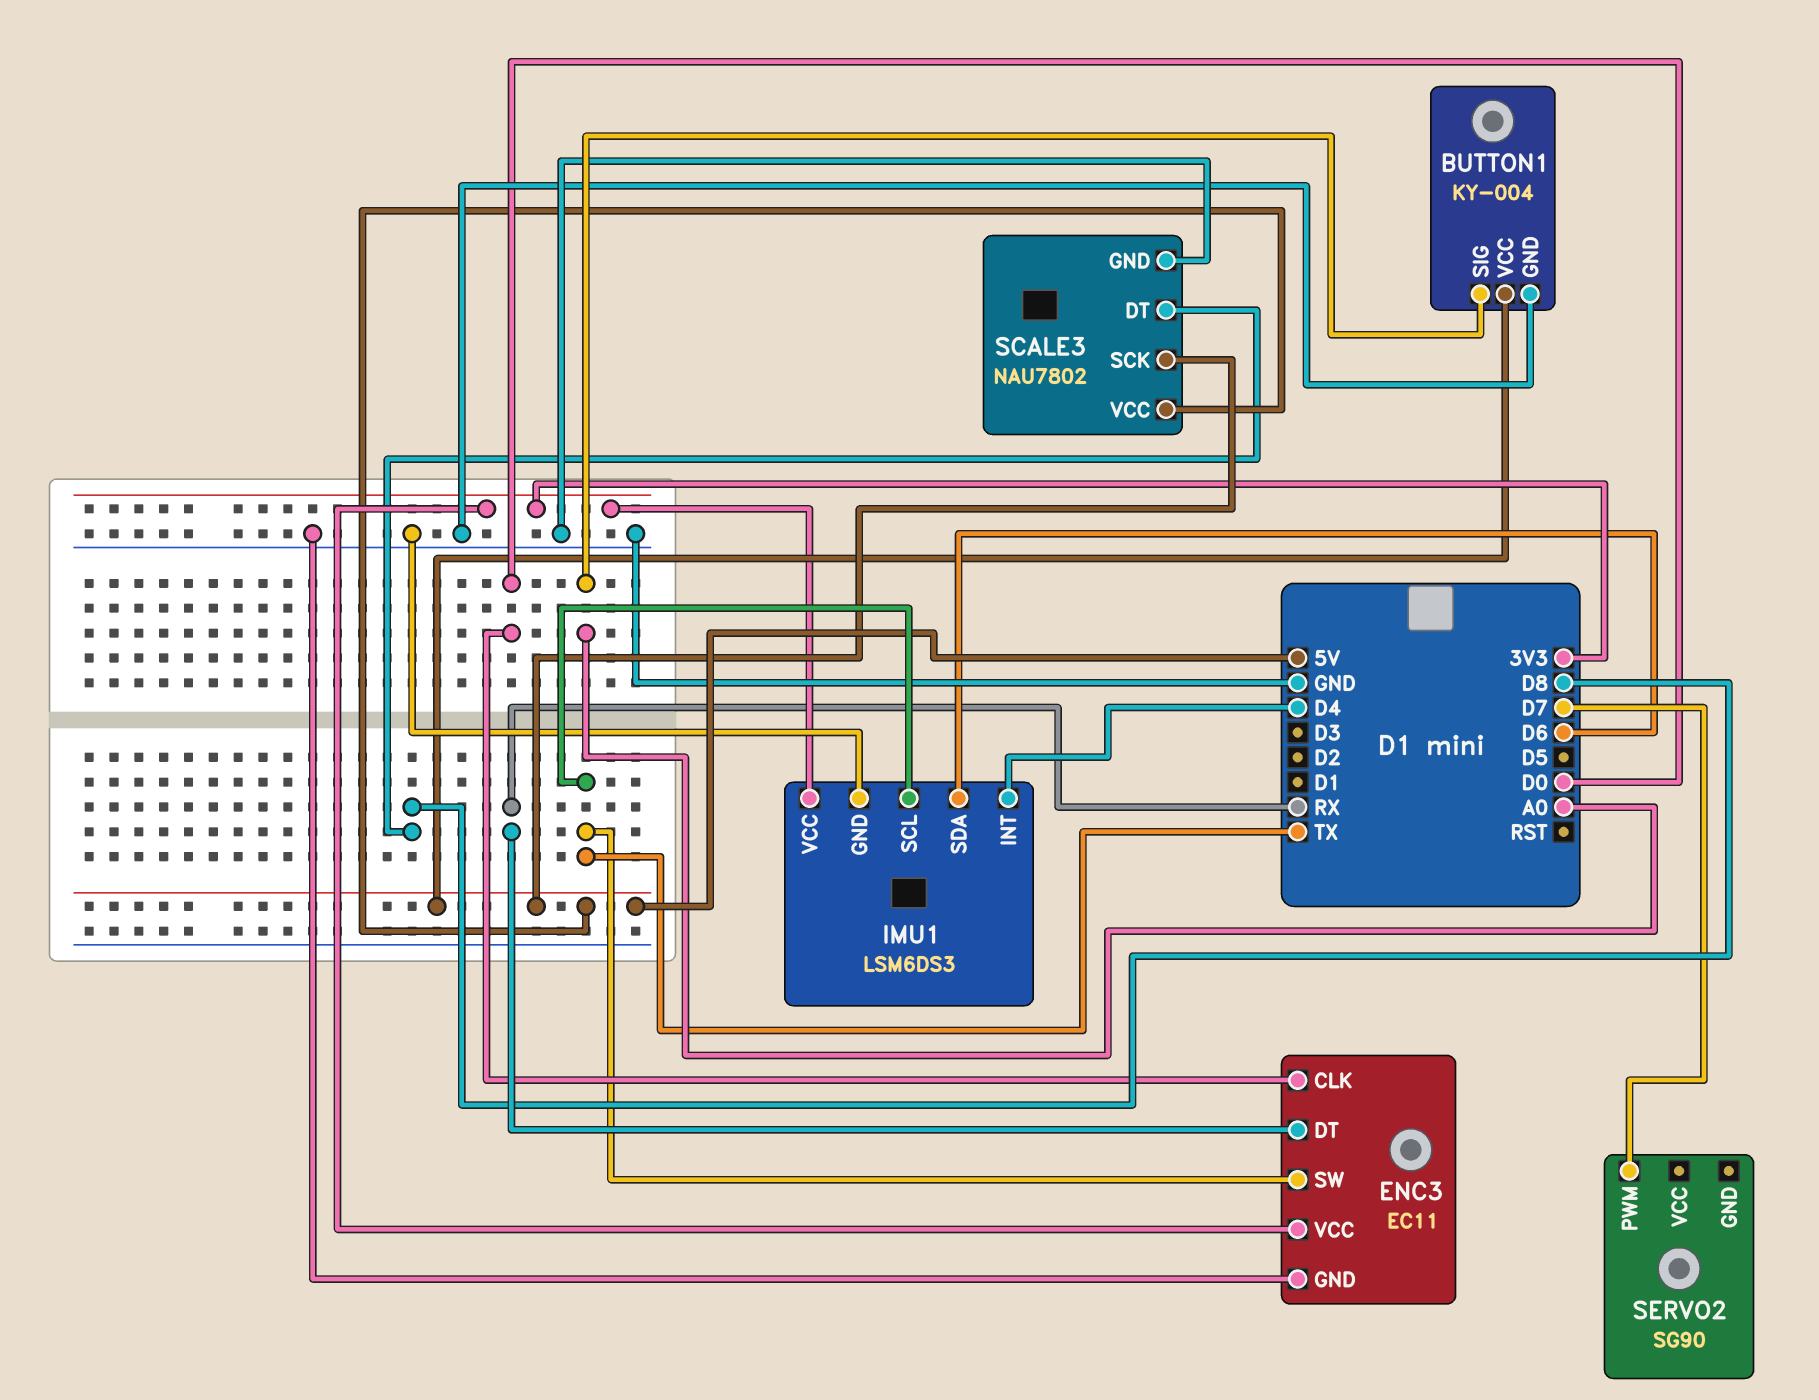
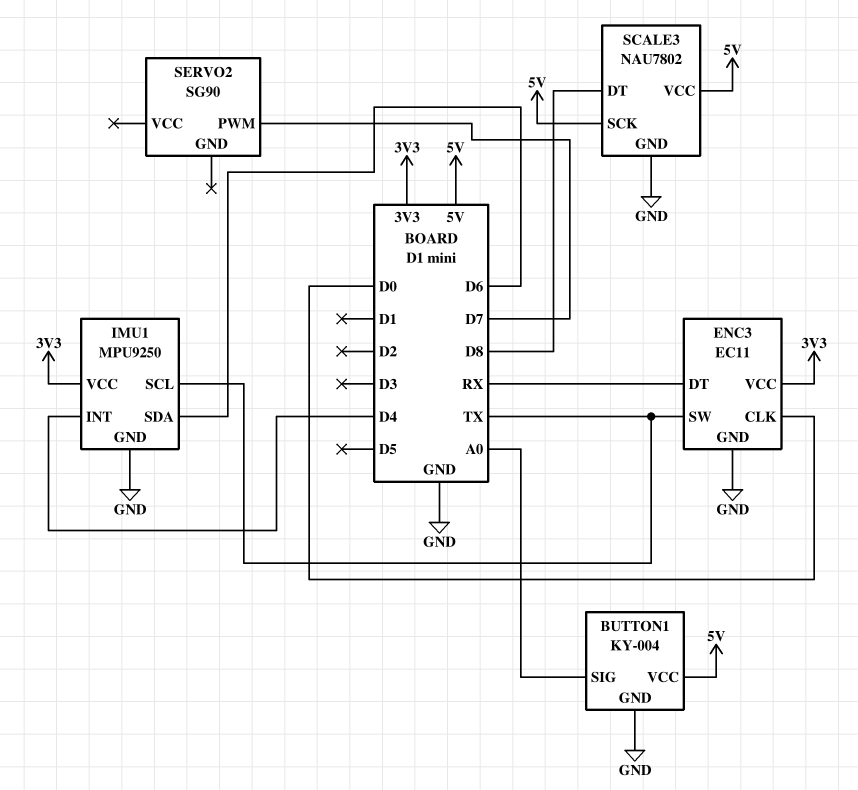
IMU1: LSM6DS3 -> MPU9250

